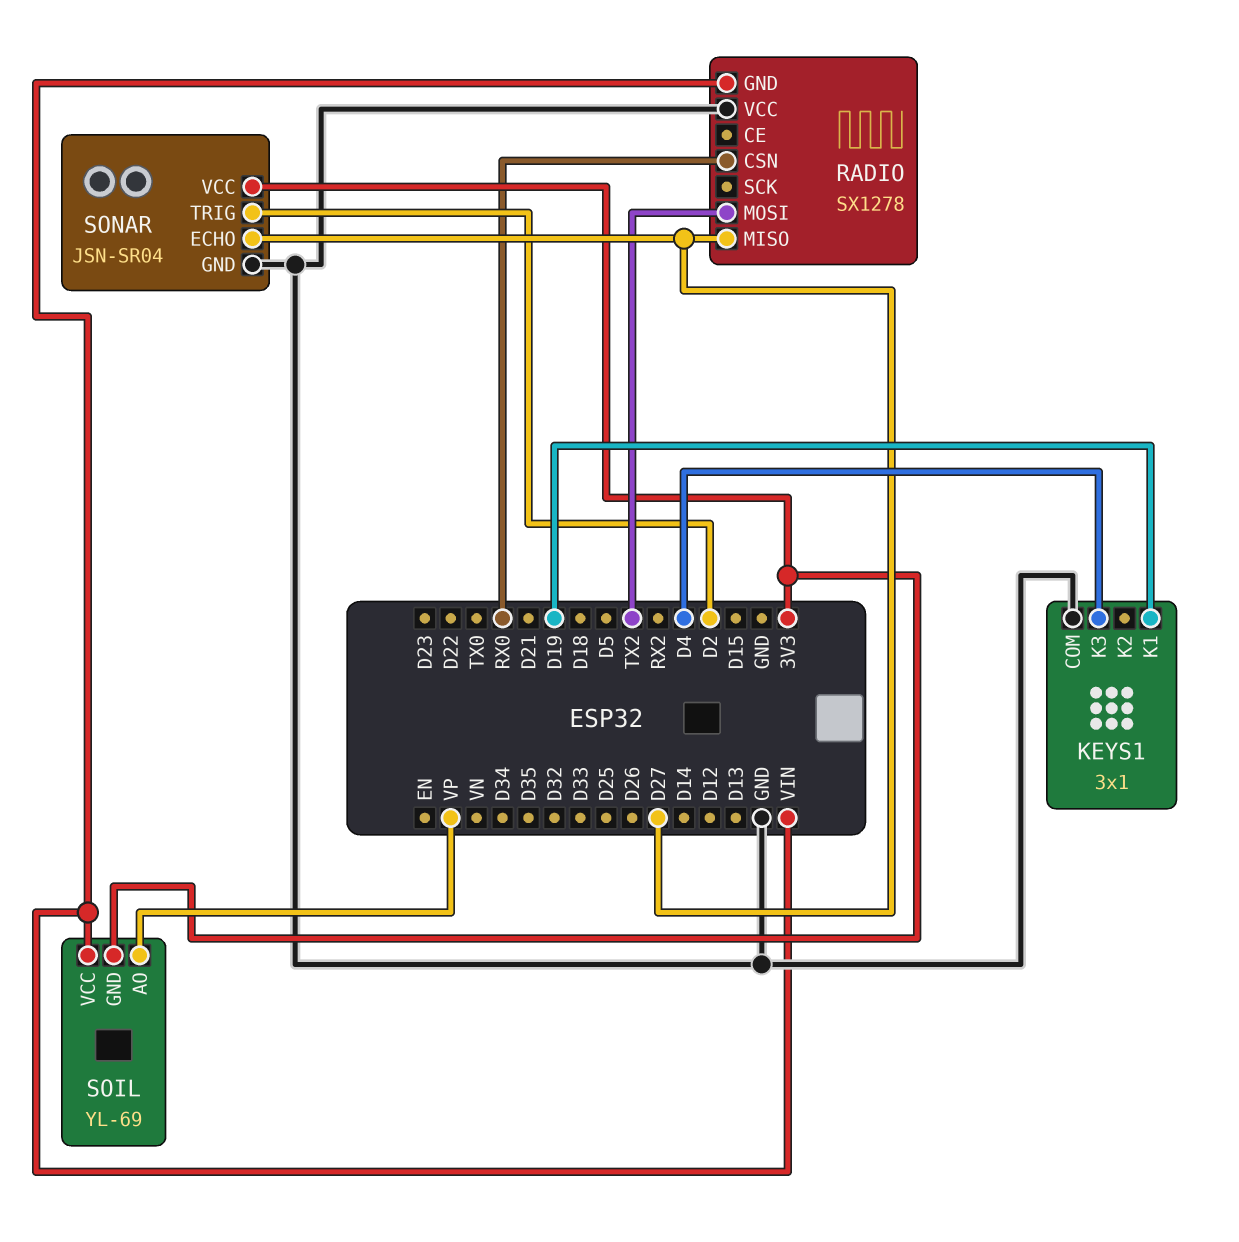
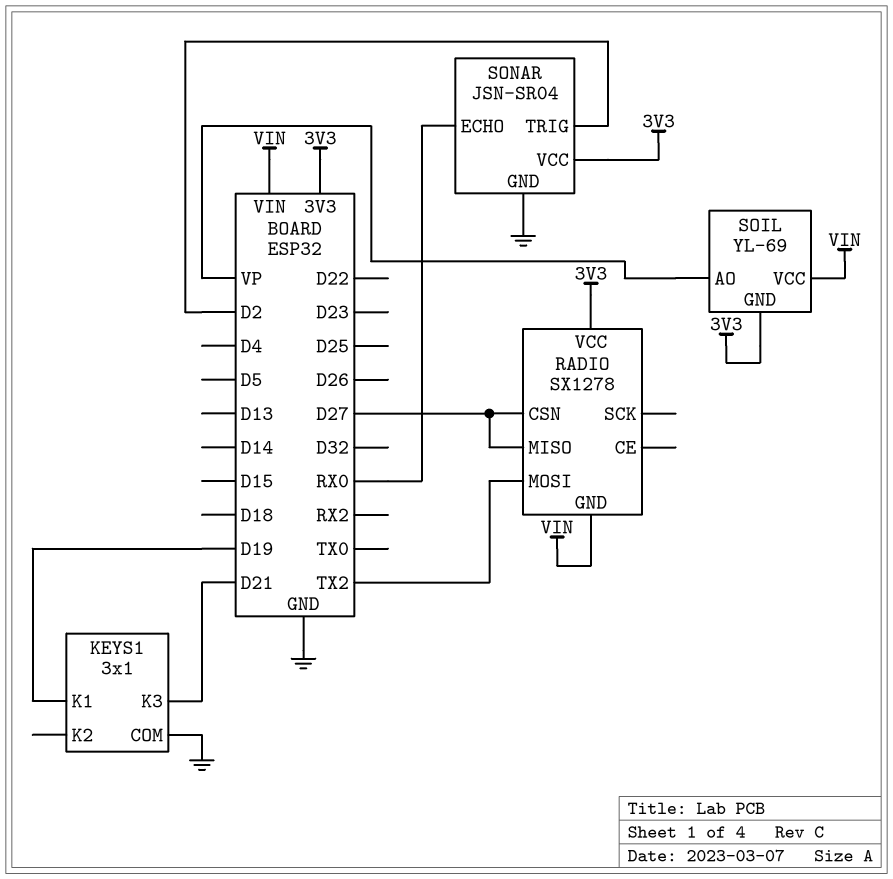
KEYS1 pin K3: D4 -> D21
RADIO pin CSN: RX0 -> D27
RADIO pin VCC: GND -> 3V3
SONAR pin ECHO: D27 -> RX0

